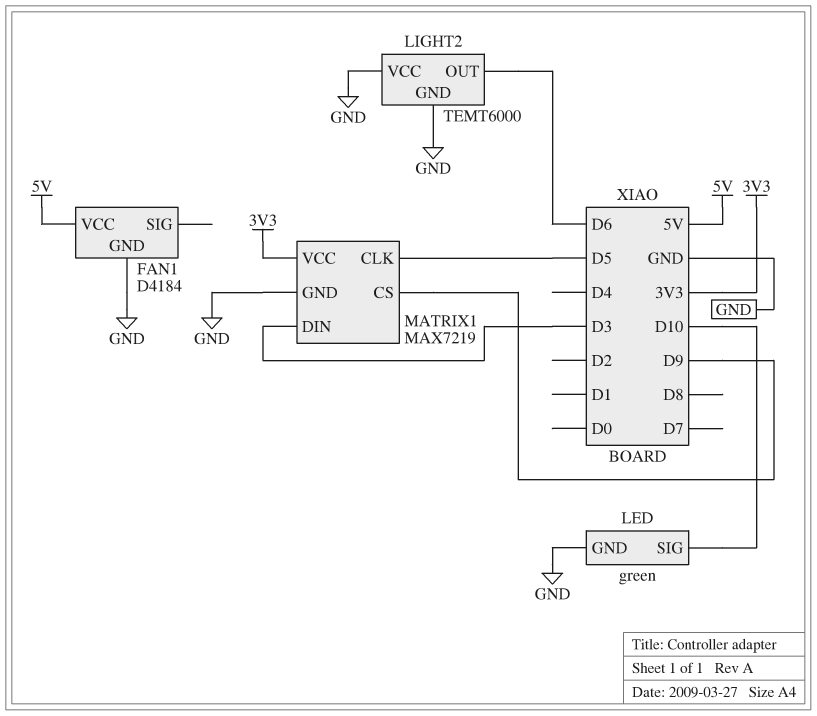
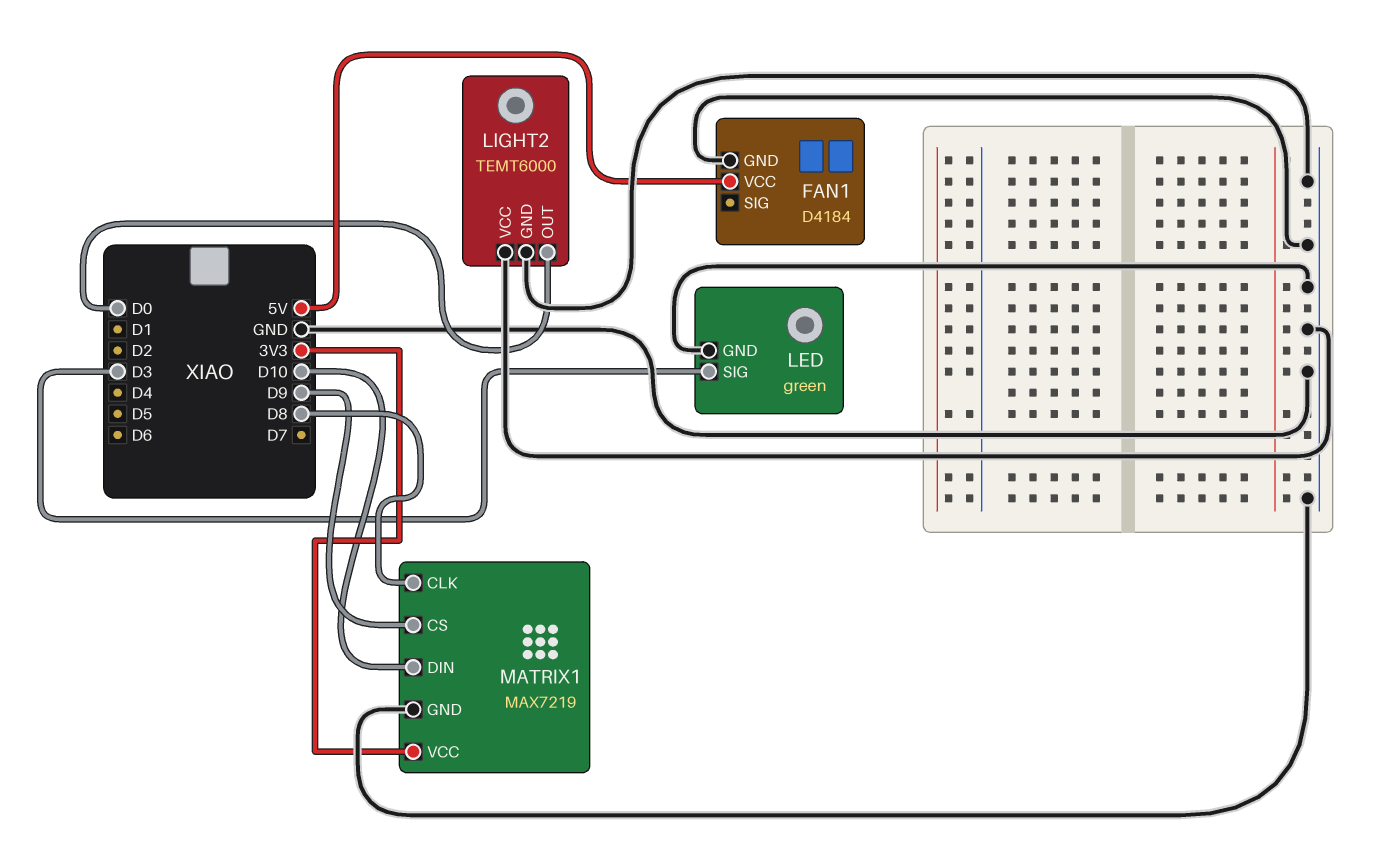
LED pin SIG: D10 -> D3
LIGHT2 pin OUT: D6 -> D0
MATRIX1 pin CLK: D5 -> D8
MATRIX1 pin DIN: D3 -> D10

